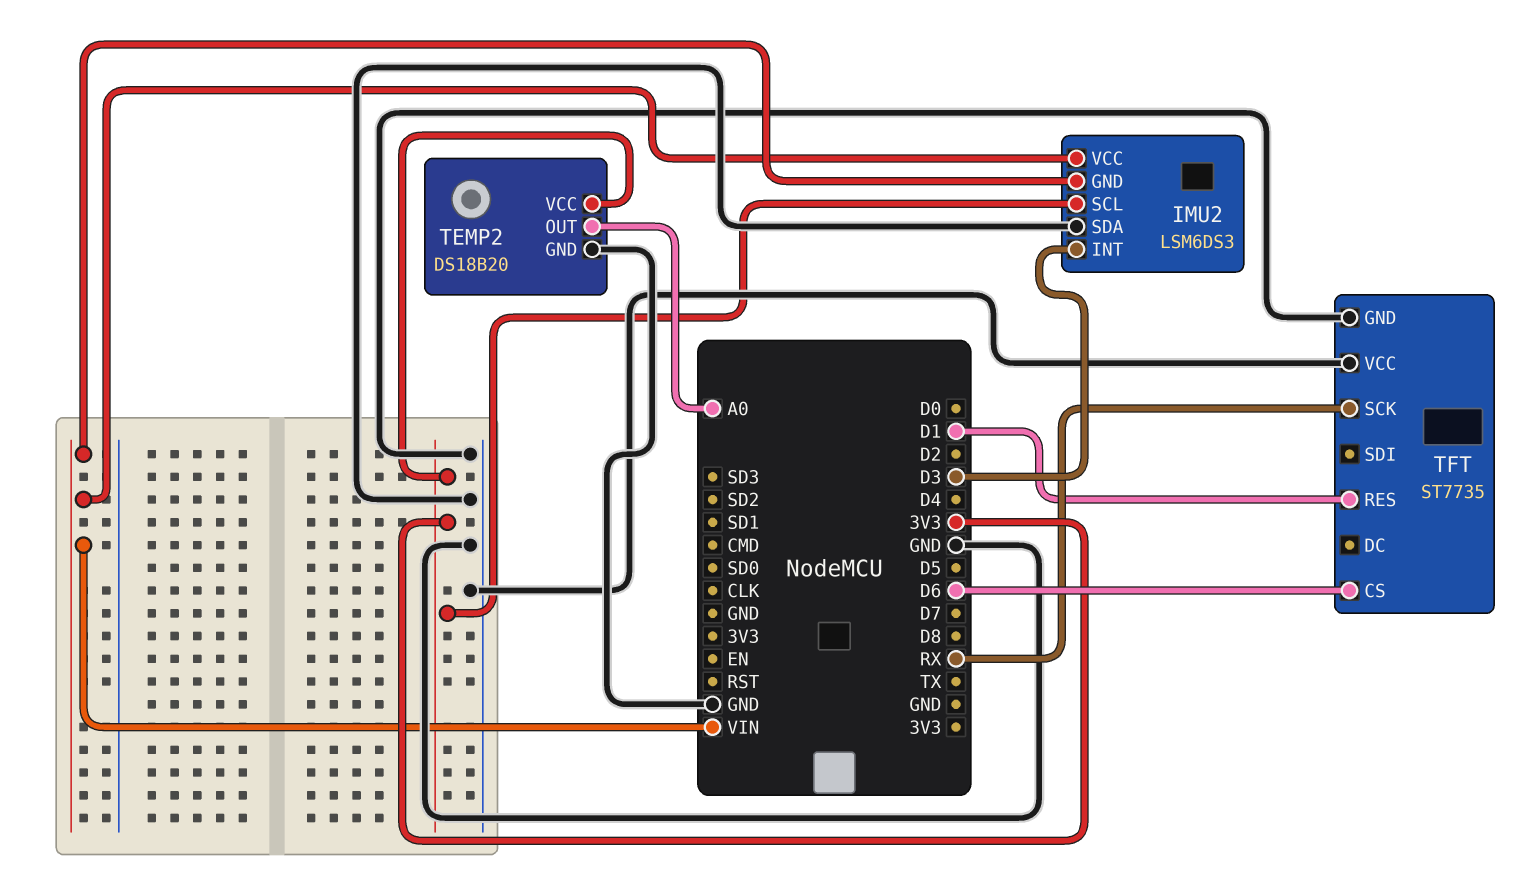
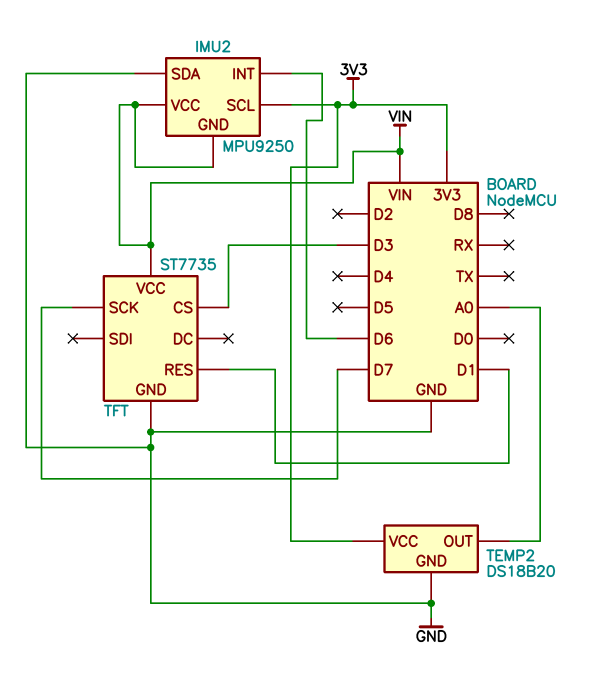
IMU2: LSM6DS3 -> MPU9250
IMU2 pin INT: D3 -> D6
TFT pin CS: D6 -> D3
TFT pin SCK: RX -> D7
TFT pin VCC: GND -> VIN

